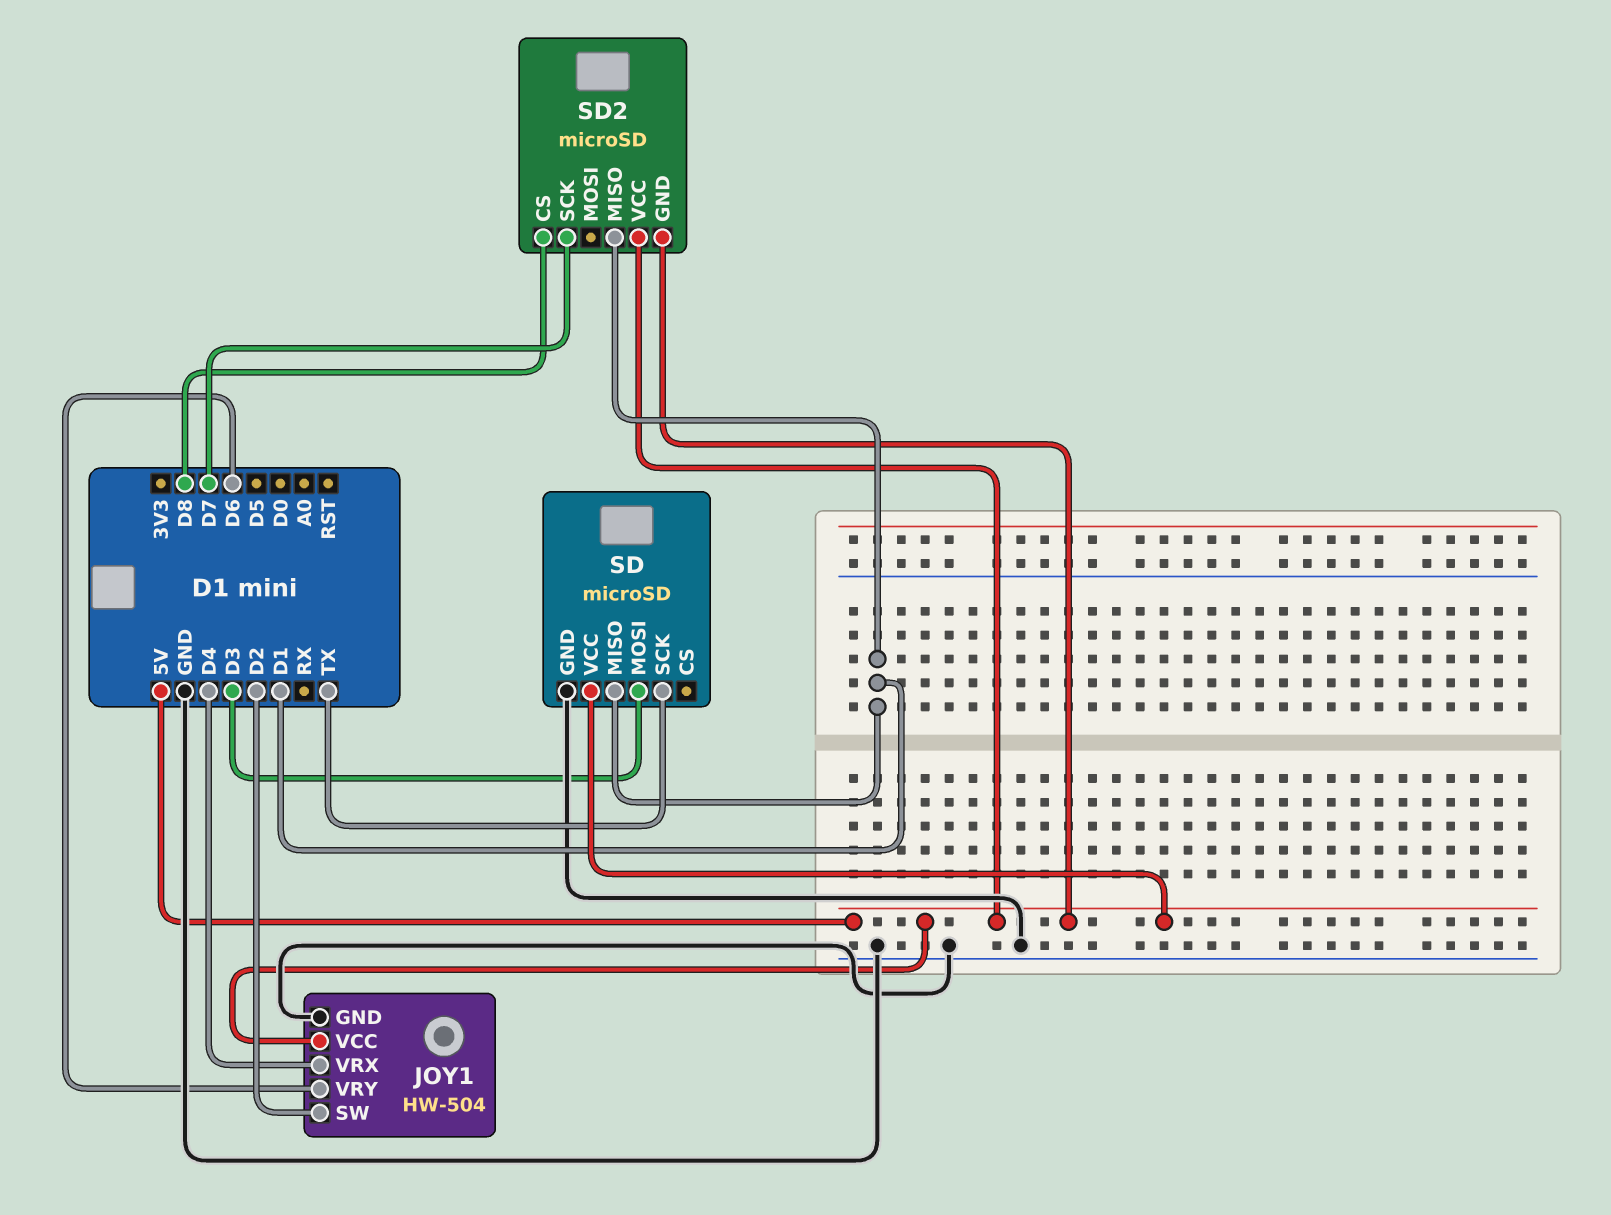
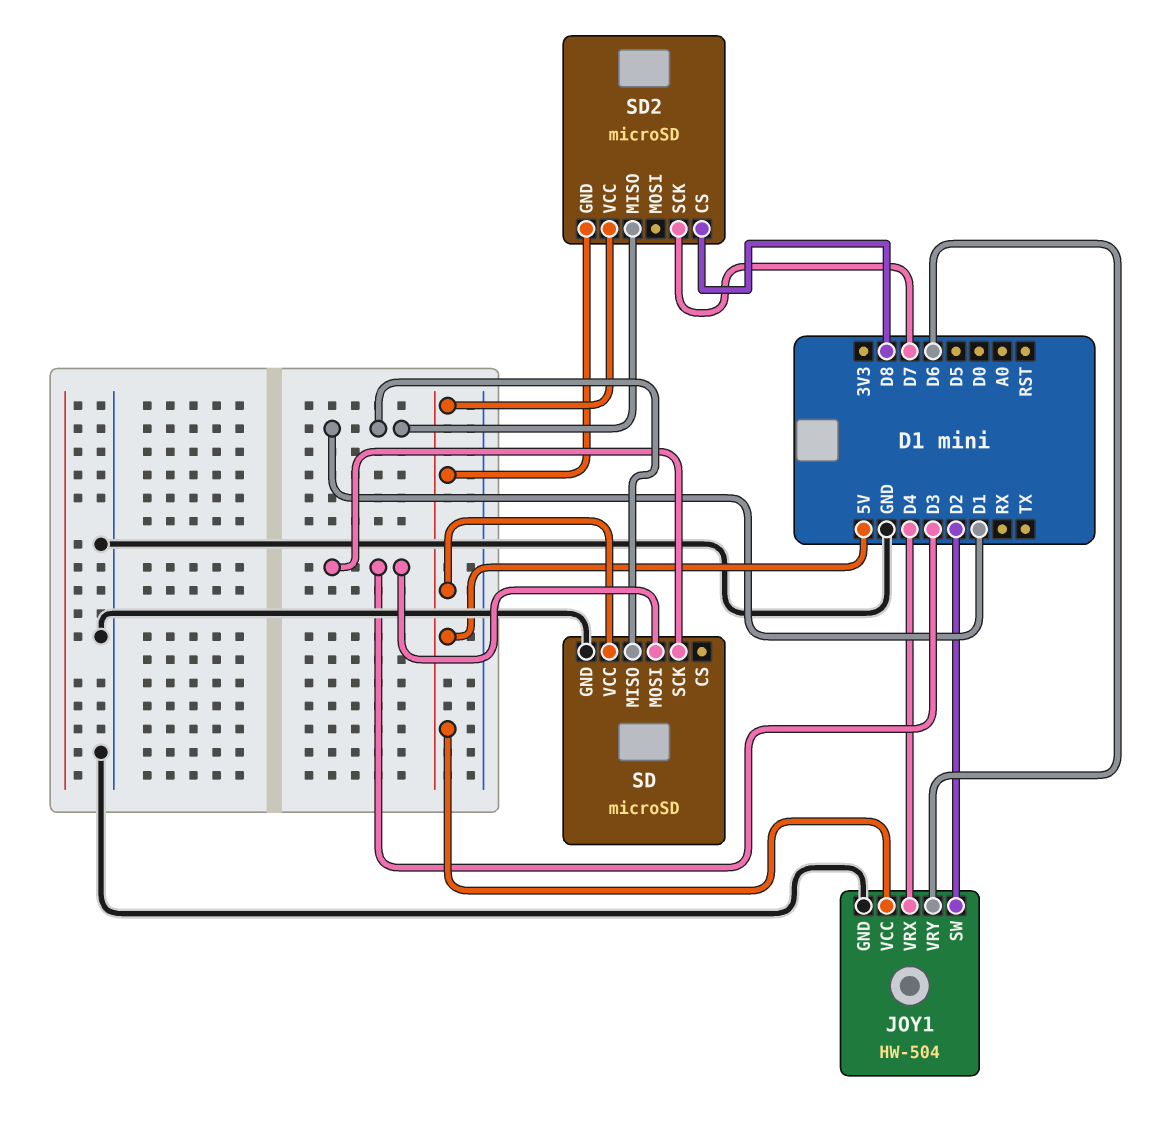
SD pin SCK: TX -> D3

